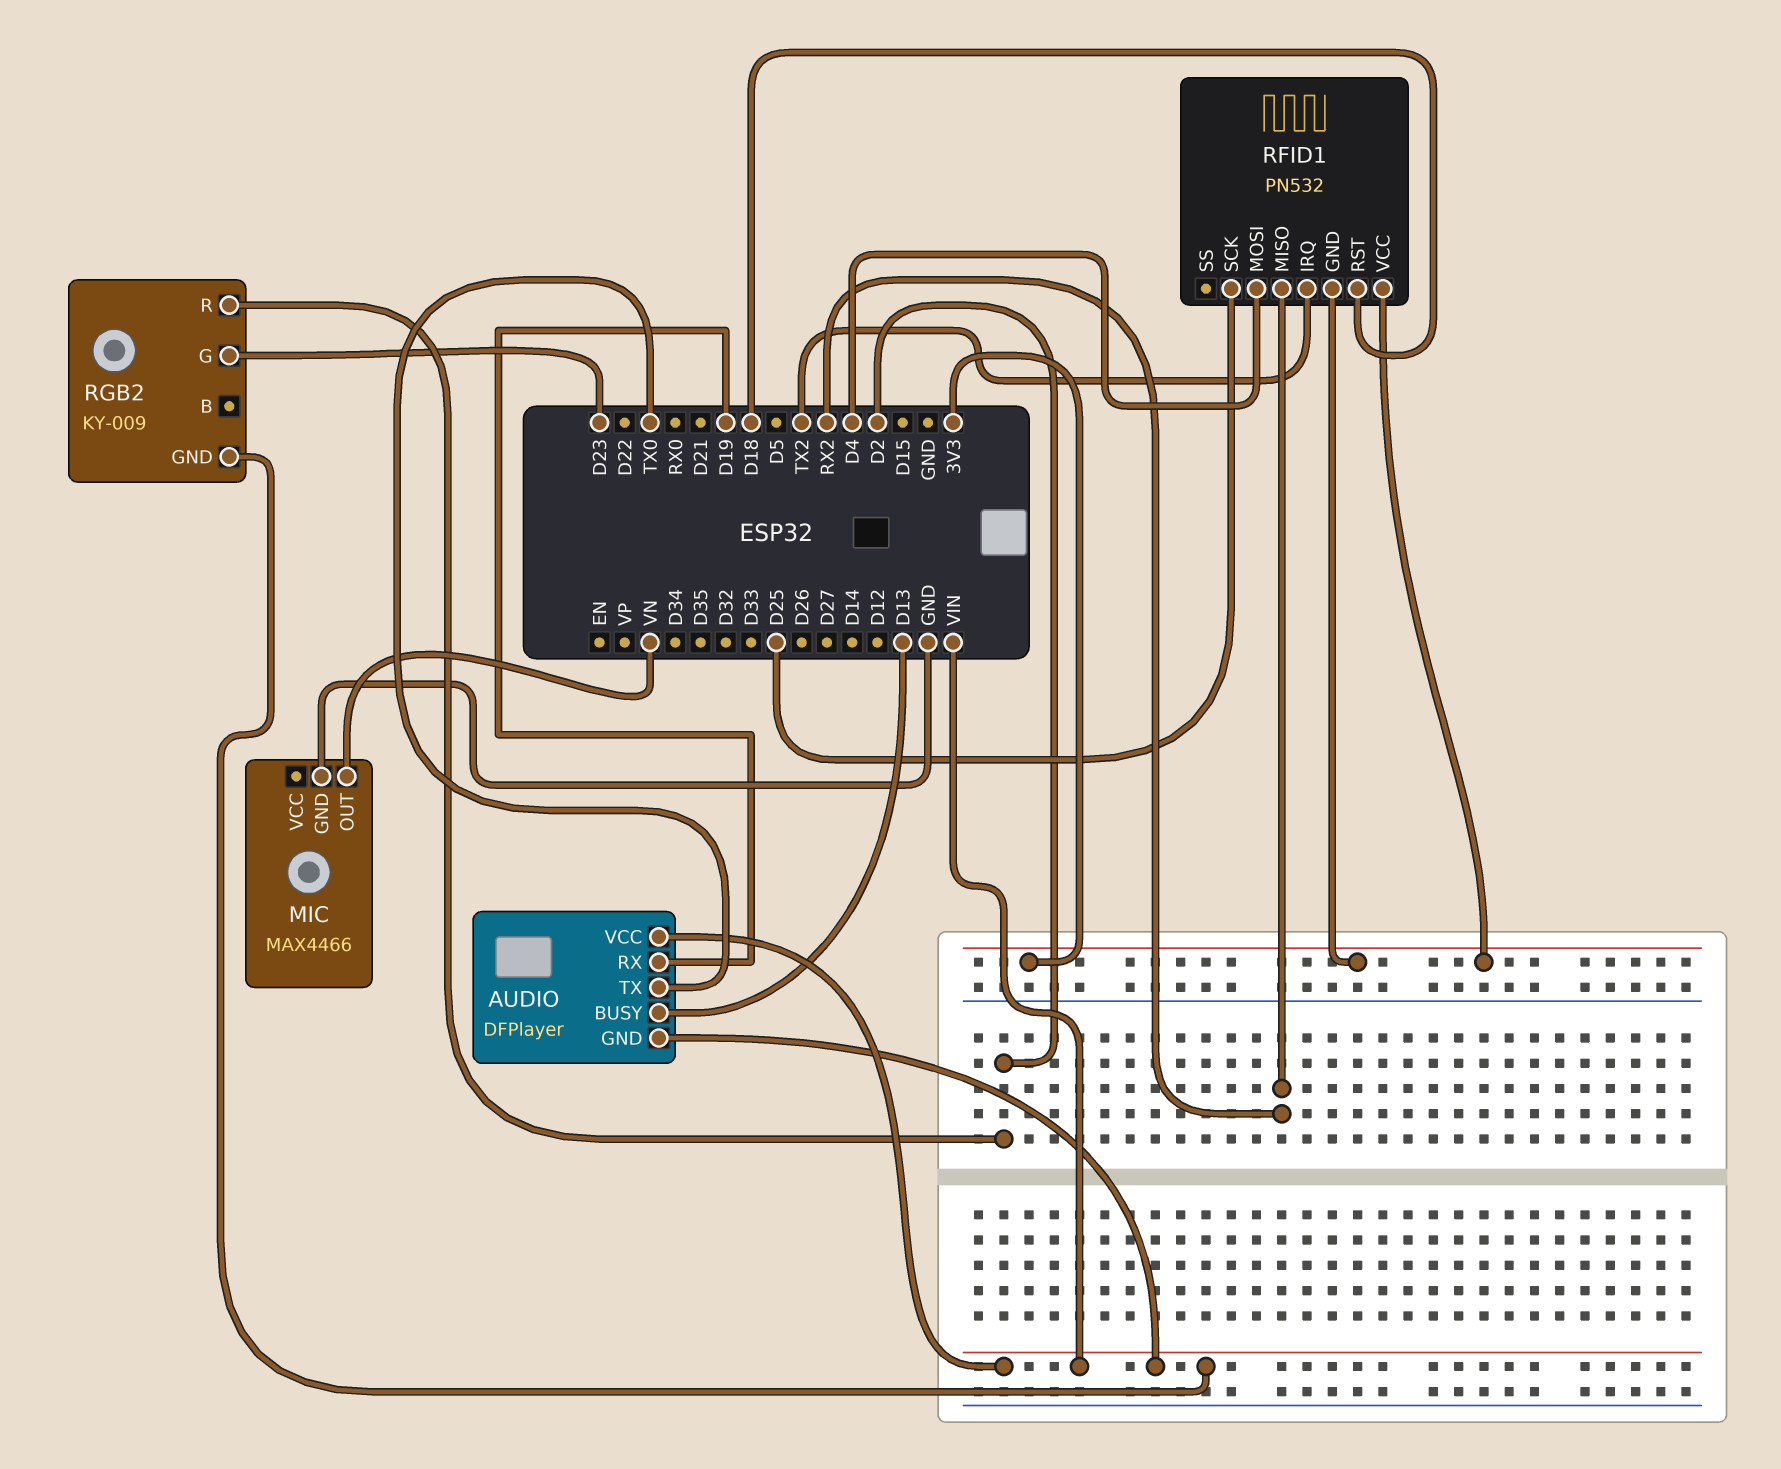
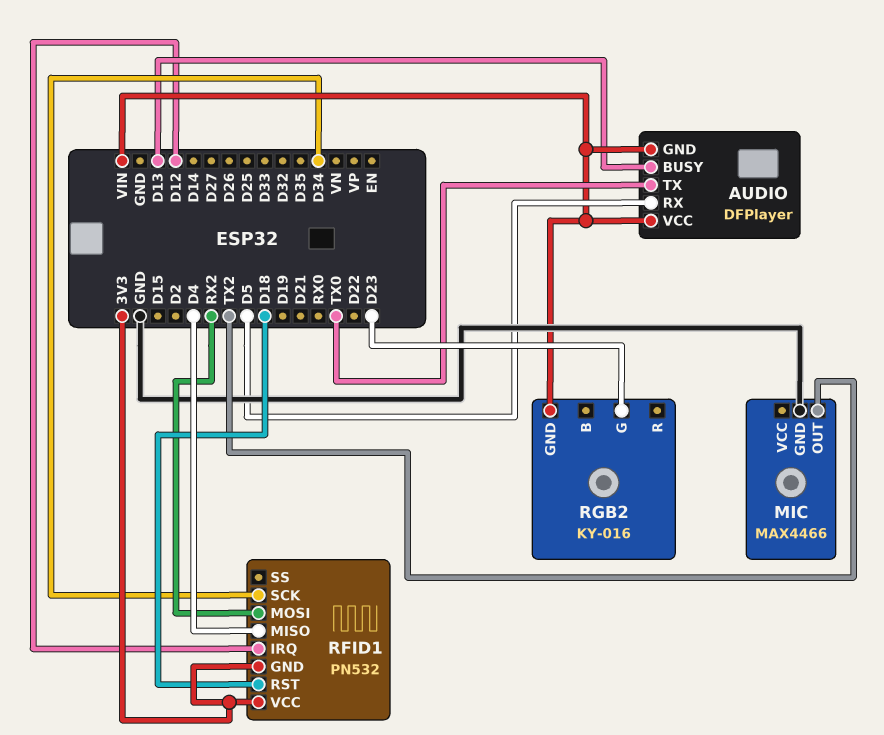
AUDIO pin RX: D19 -> D5
MIC pin OUT: VN -> TX2
RFID1 pin IRQ: TX2 -> D12
RFID1 pin MISO: RX2 -> D4
RFID1 pin MOSI: D4 -> RX2
RFID1 pin SCK: D25 -> D34
RGB2: KY-009 -> KY-016
RGB2 pin R: D2 -> none

